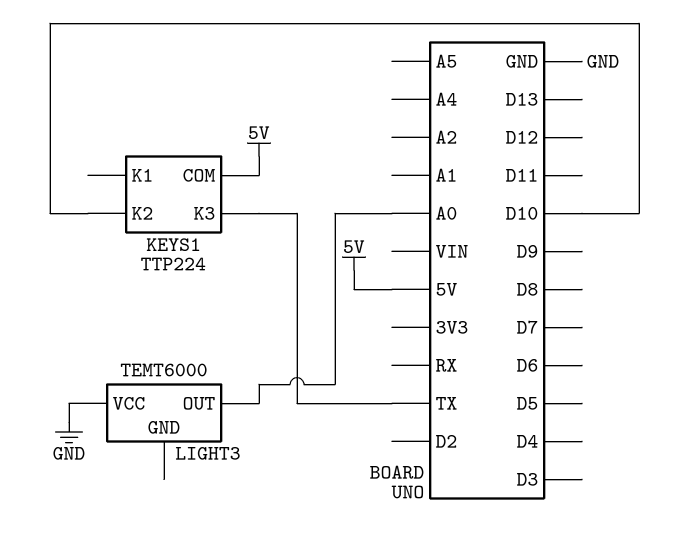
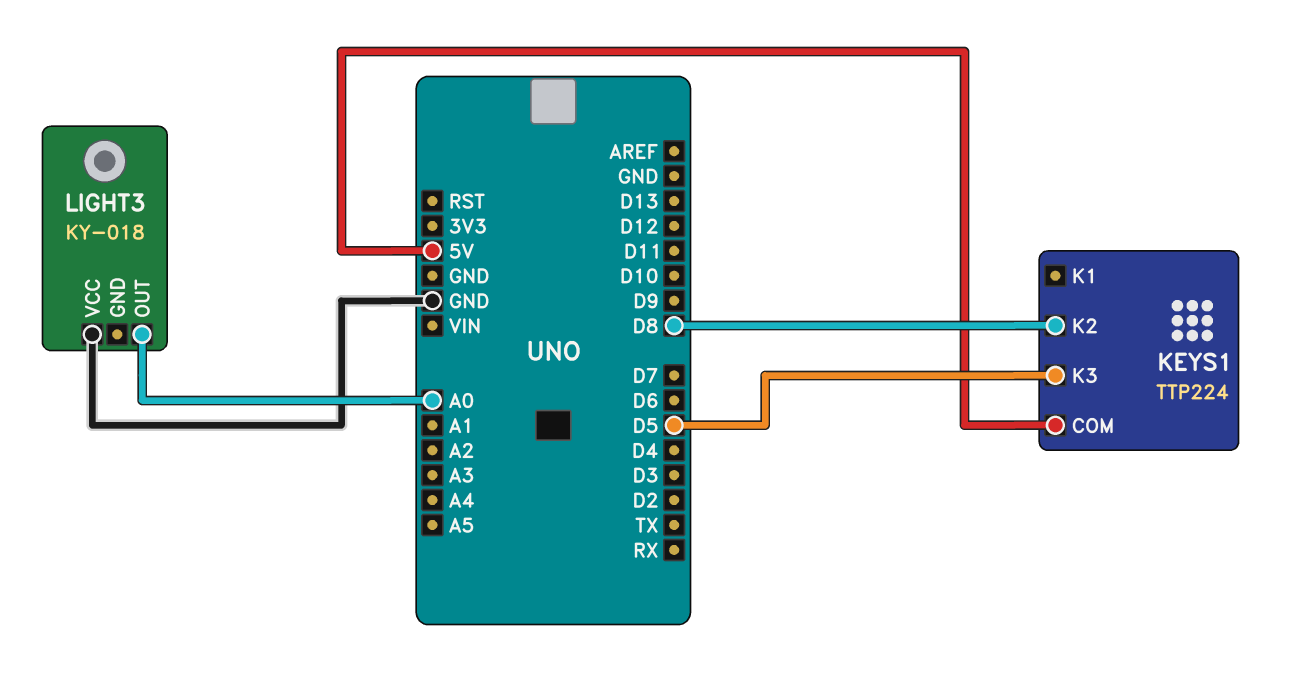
KEYS1 pin K2: D10 -> D8
KEYS1 pin K3: TX -> D5
LIGHT3: TEMT6000 -> KY-018

